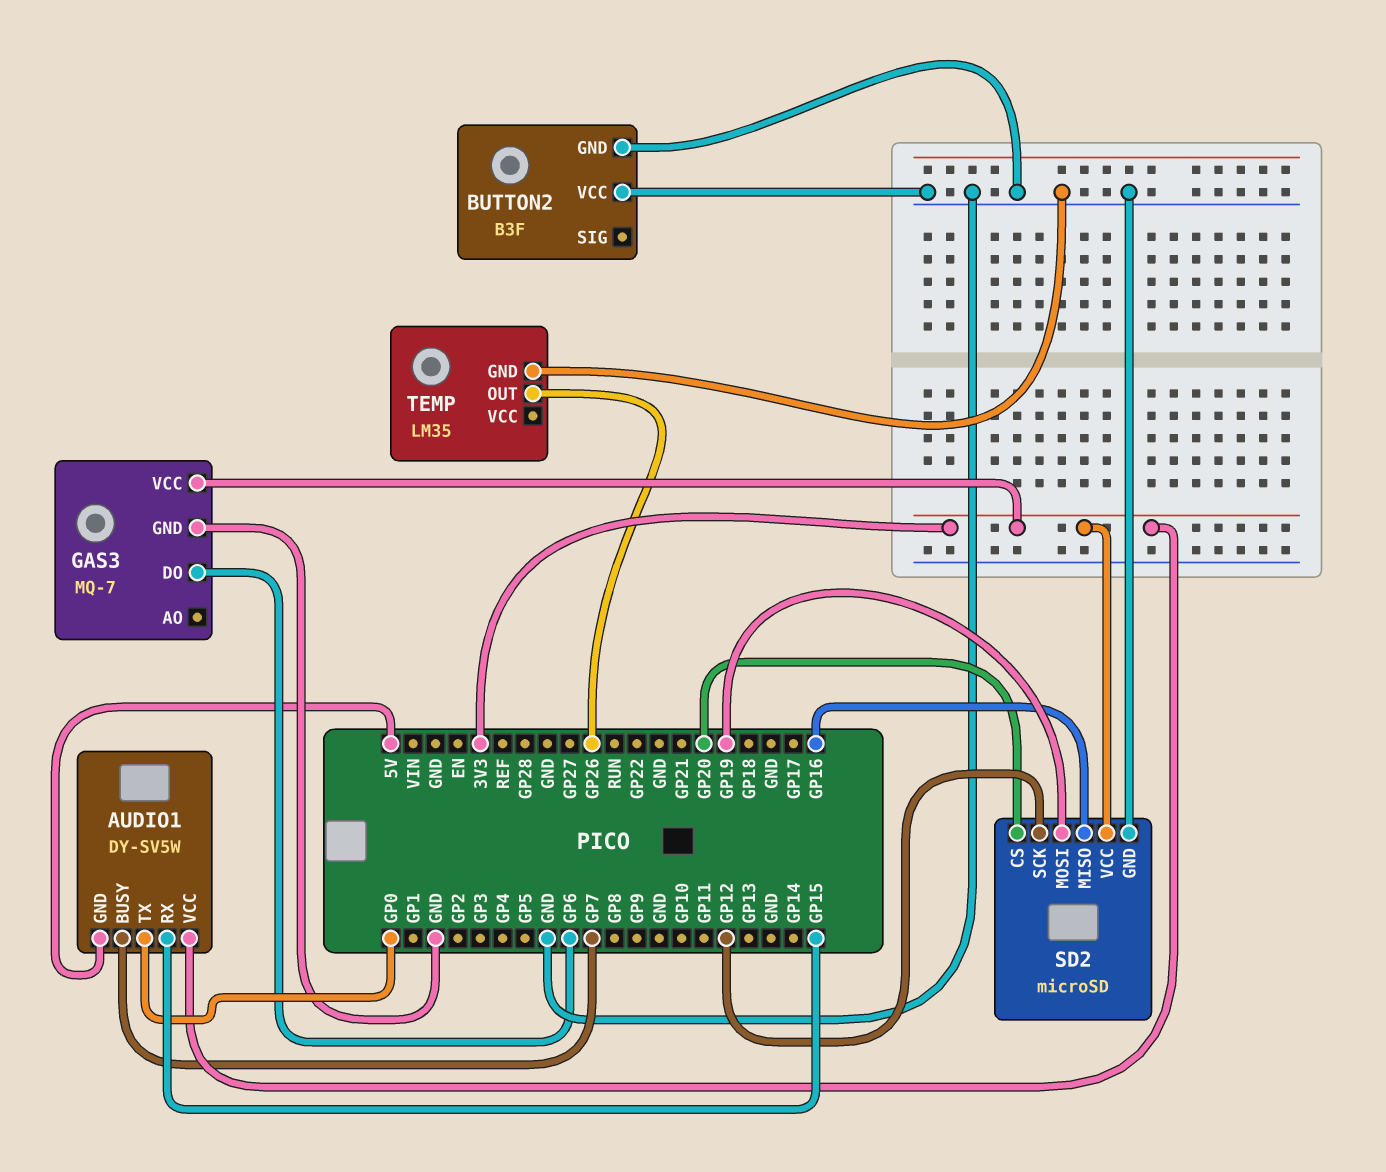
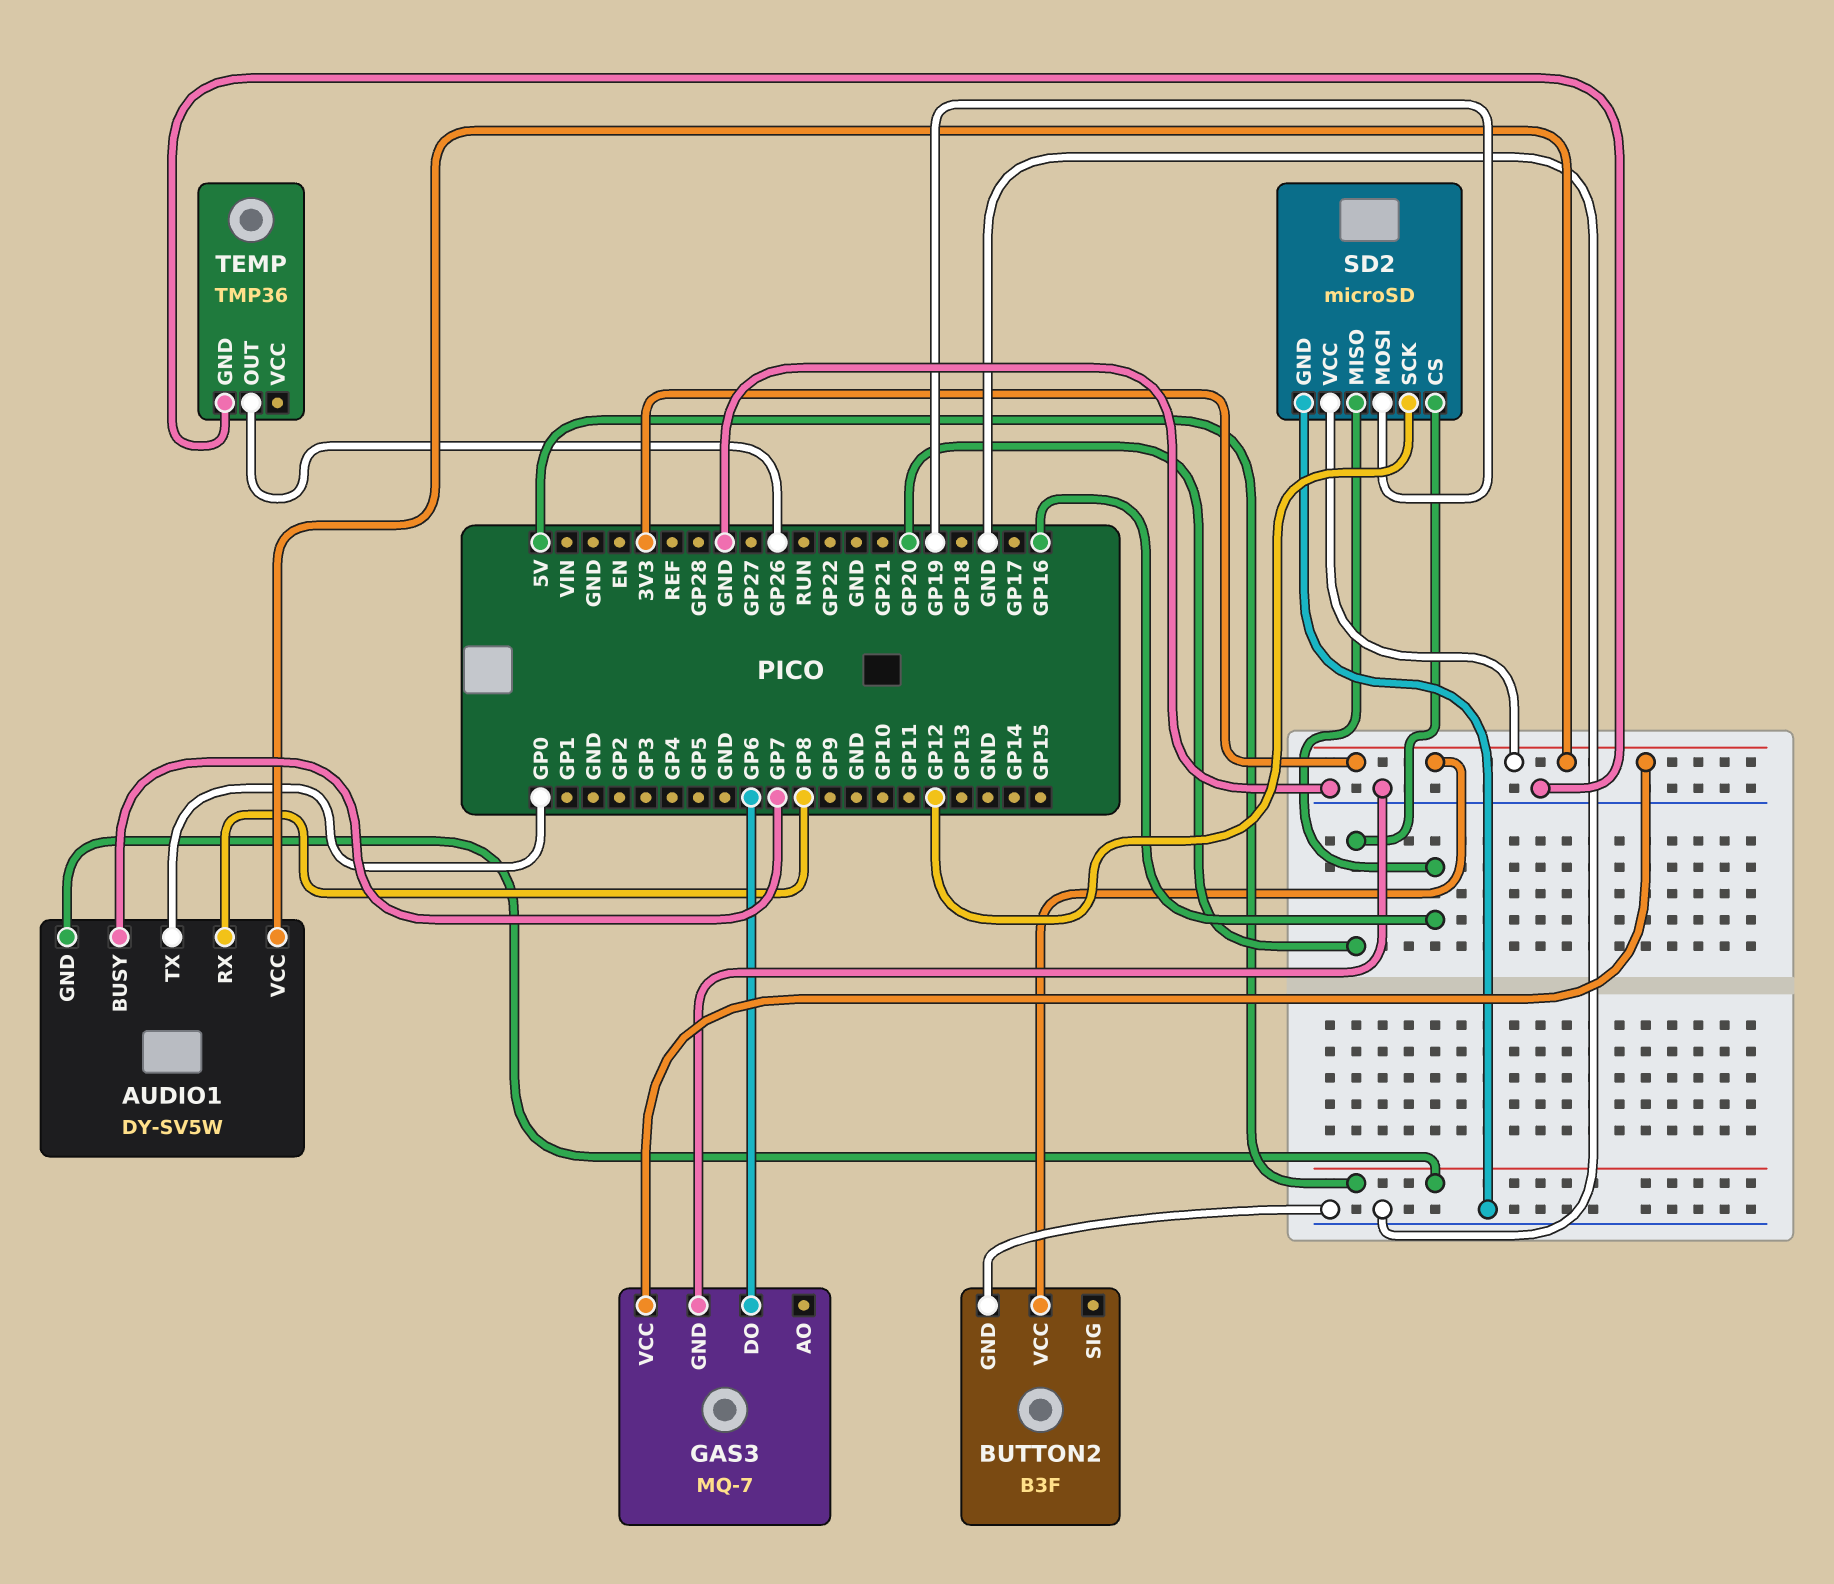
AUDIO1 pin RX: GP15 -> GP8
BUTTON2 pin VCC: GND -> 3V3
TEMP: LM35 -> TMP36

